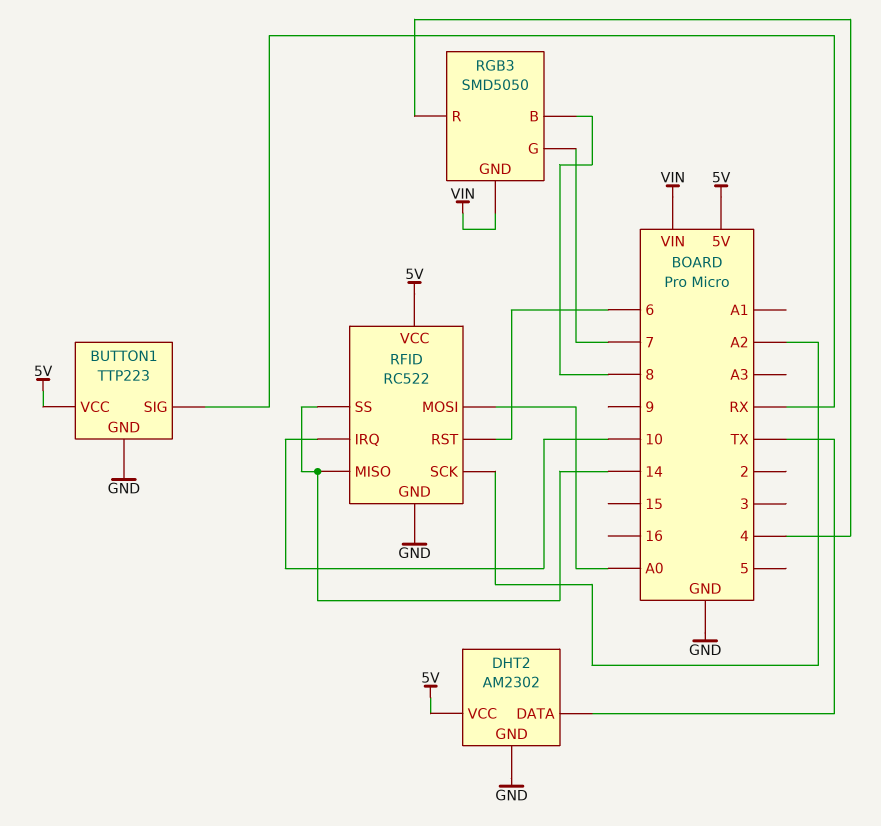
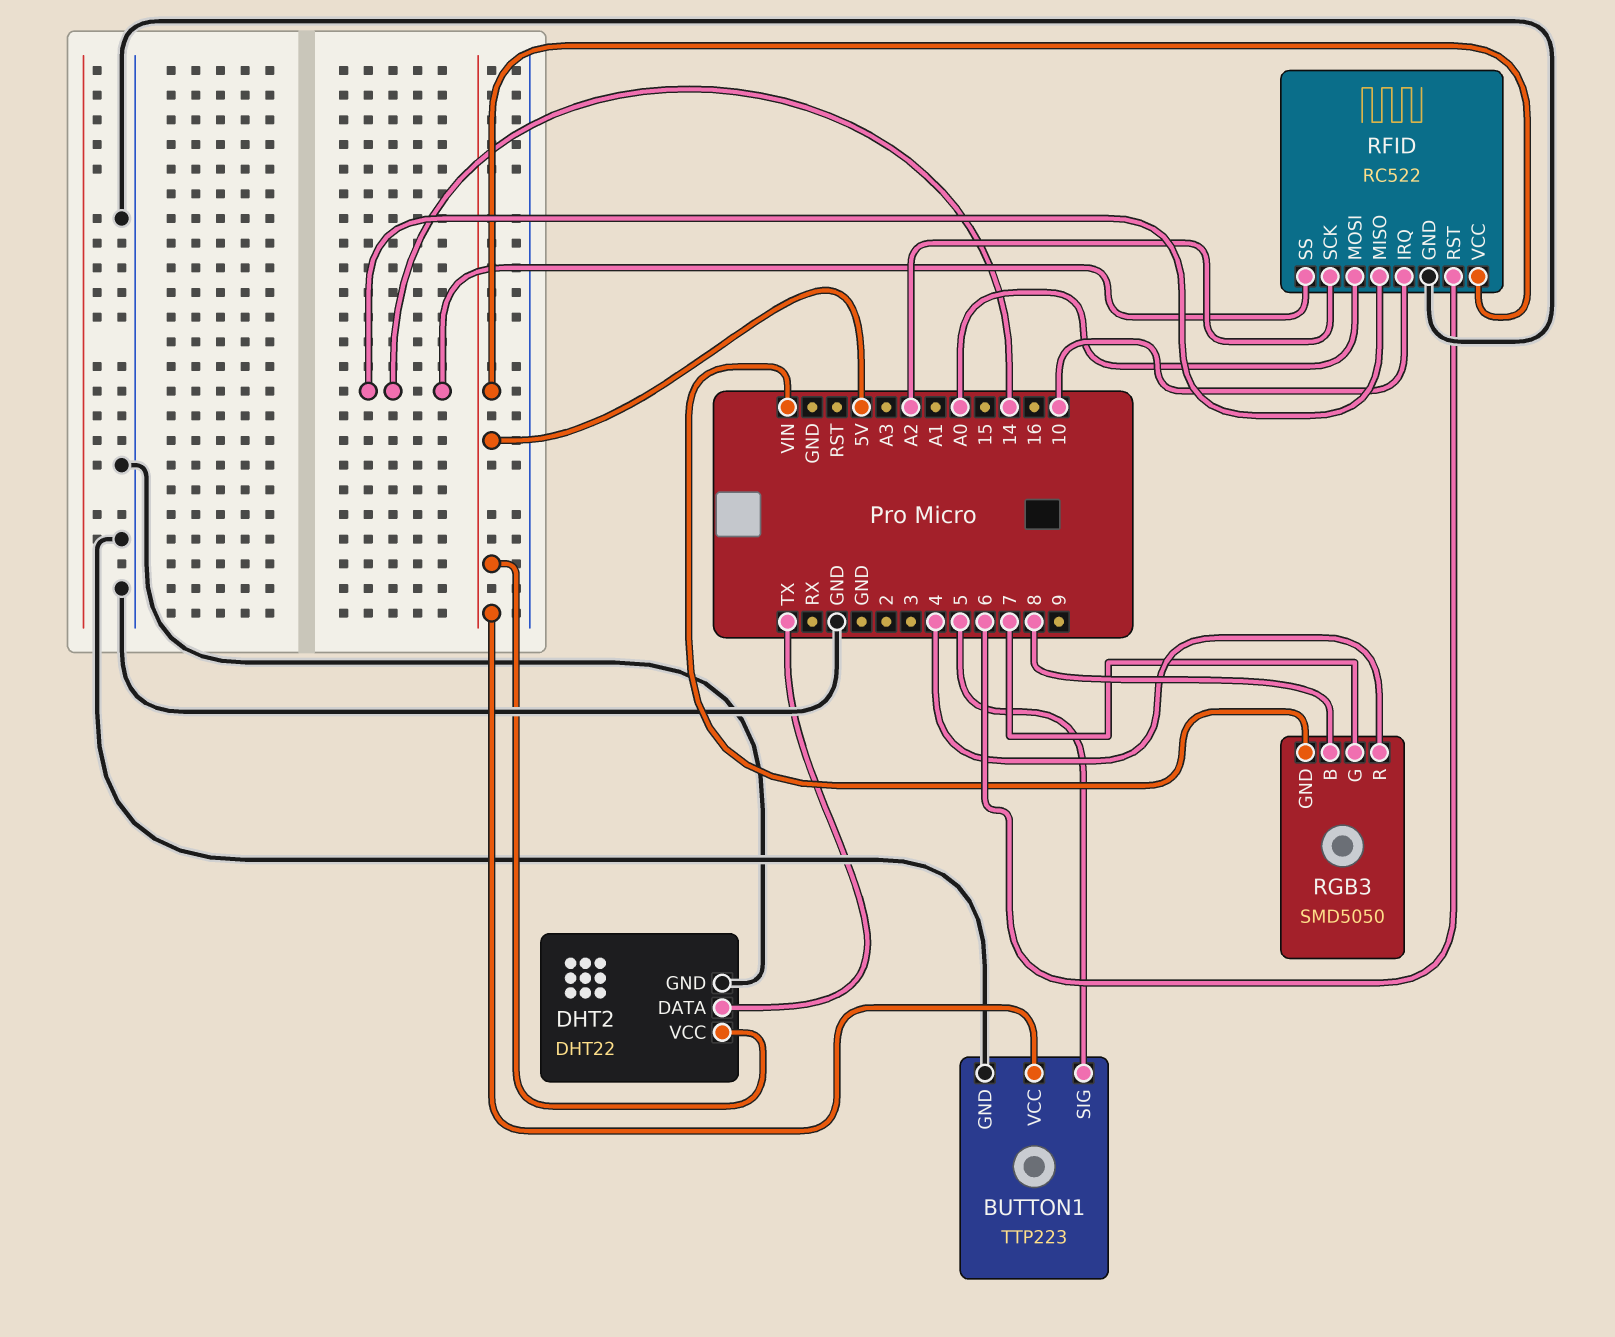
BUTTON1 pin SIG: RX -> 5
DHT2: AM2302 -> DHT22

